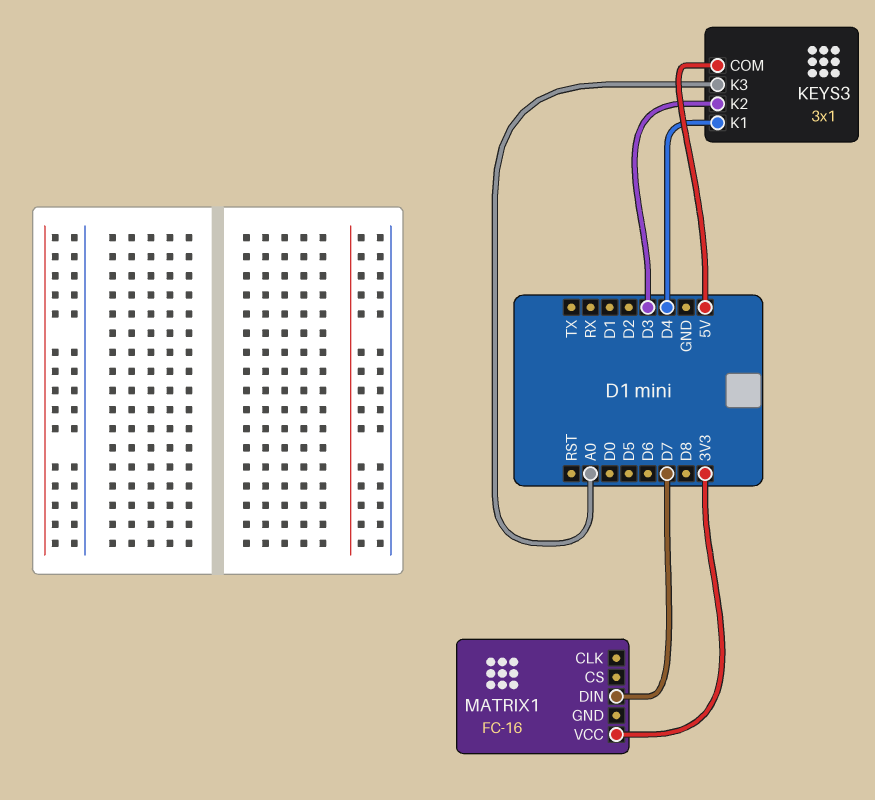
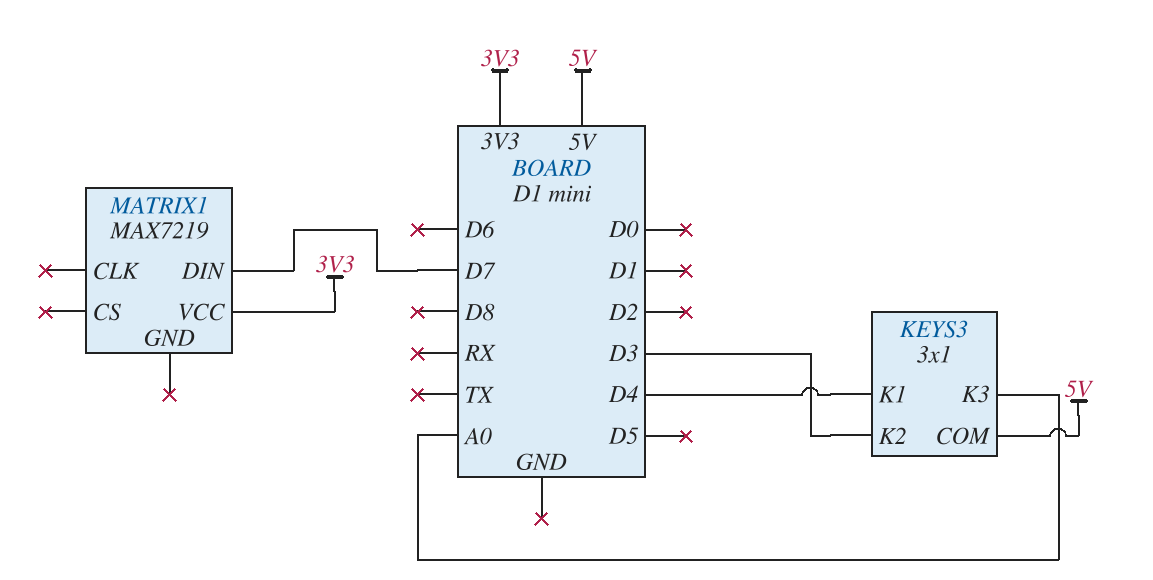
MATRIX1: FC-16 -> MAX7219

